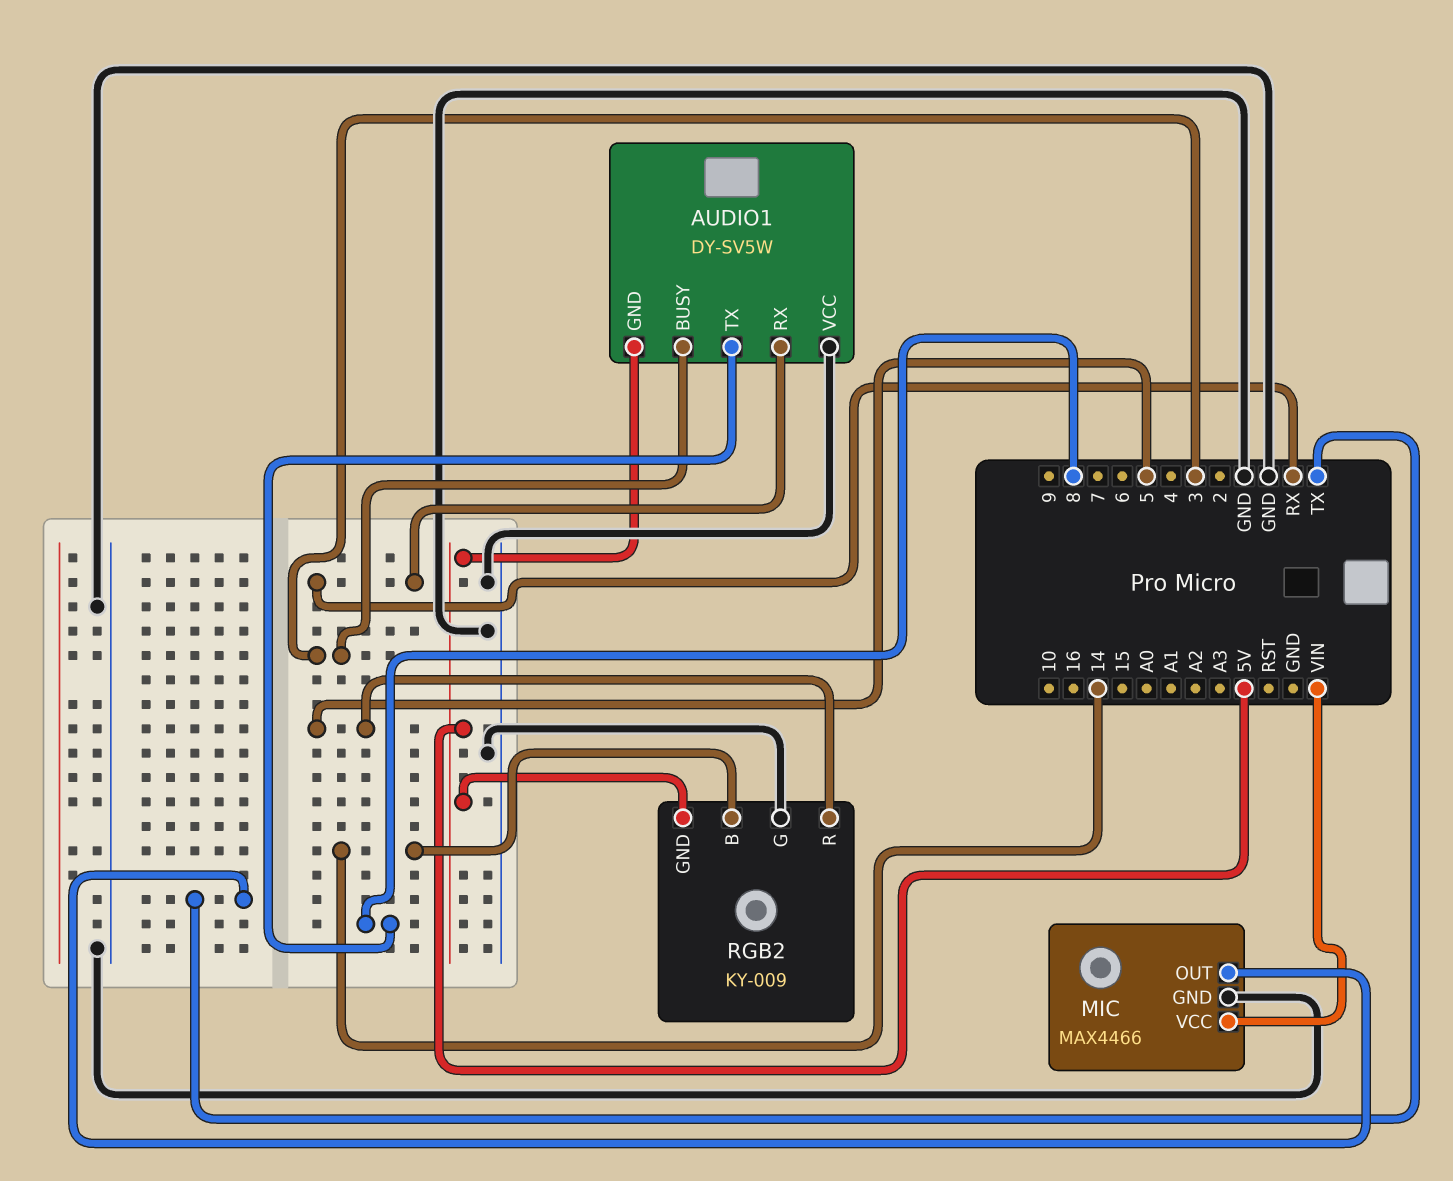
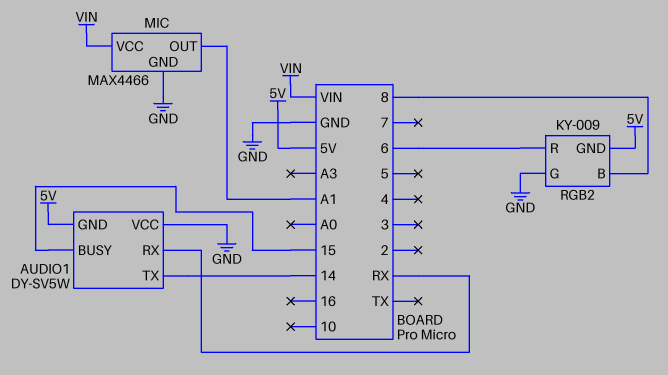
AUDIO1 pin BUSY: 3 -> 15
AUDIO1 pin TX: 8 -> 14
MIC pin OUT: TX -> A1
RGB2 pin B: 14 -> 8
RGB2 pin R: 5 -> 6

